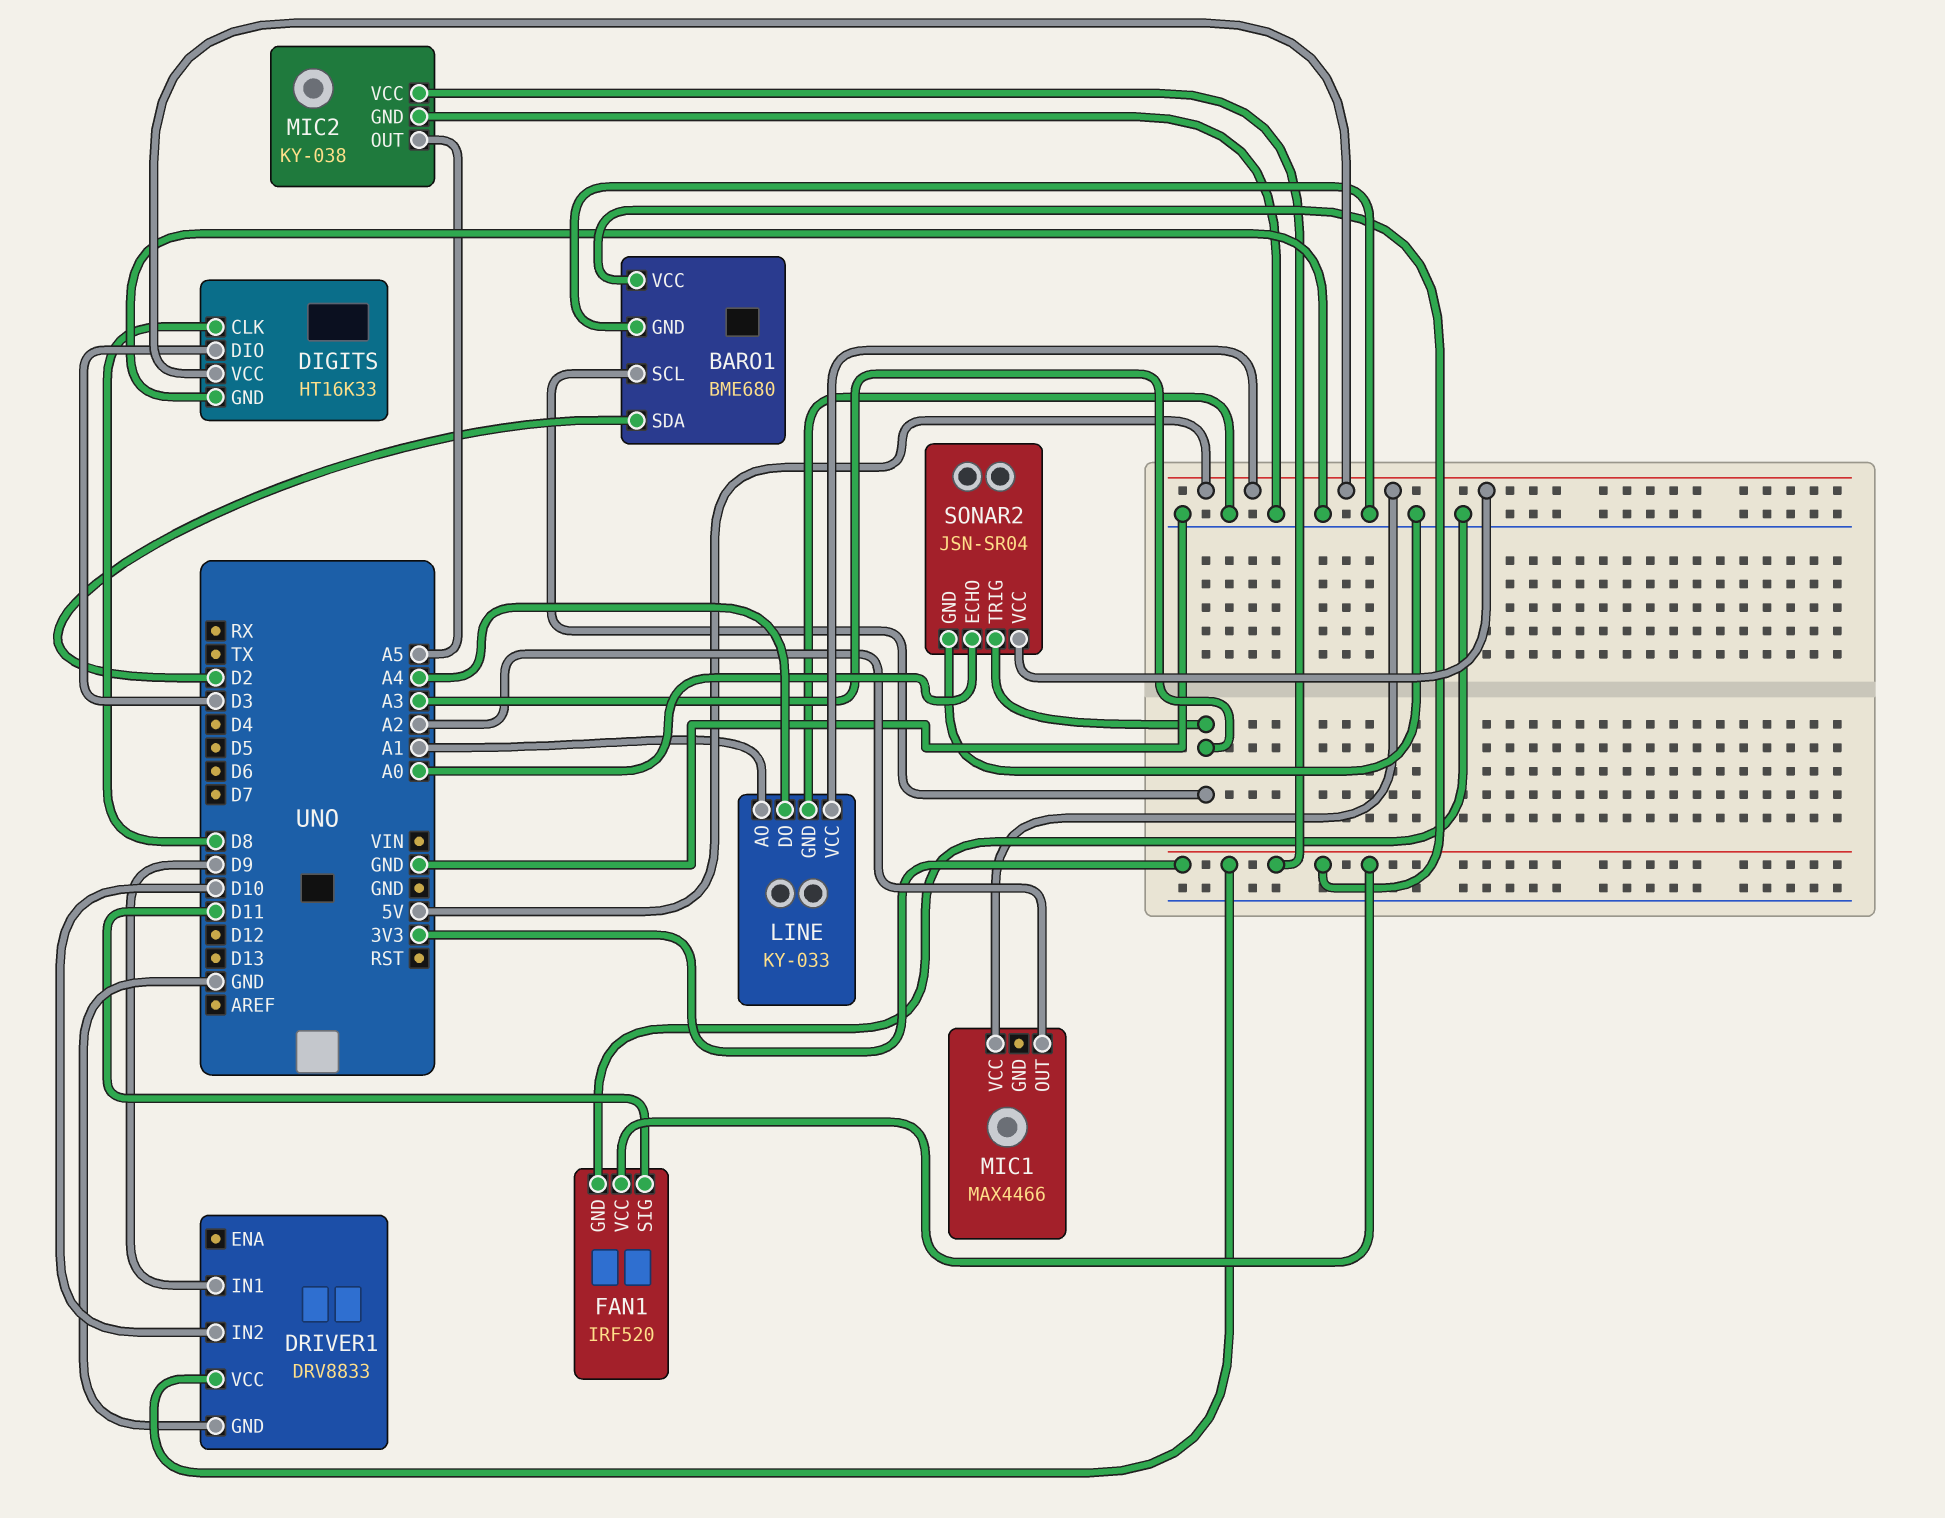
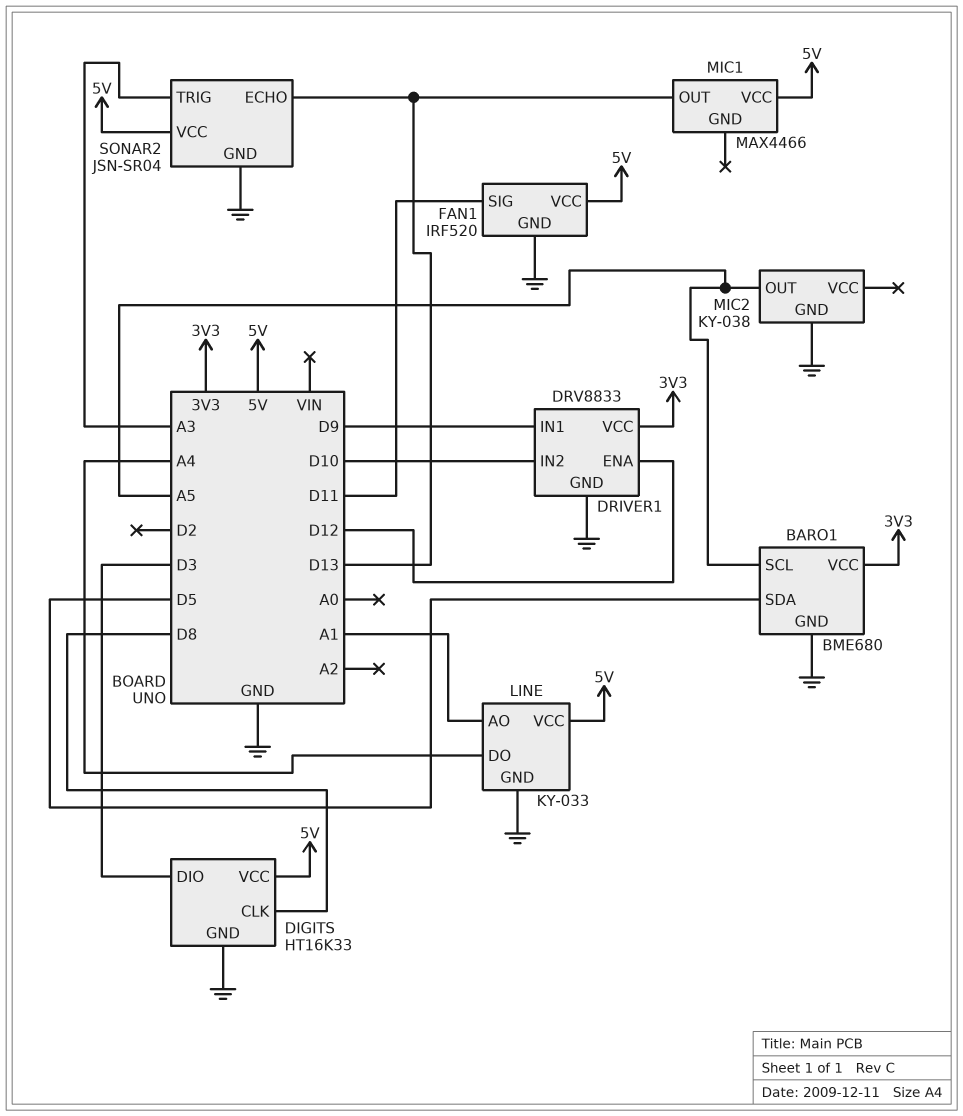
BARO1 pin SCL: A3 -> A5
BARO1 pin SDA: D2 -> D5
DRIVER1 pin ENA: none -> D12
FAN1 pin VCC: 3V3 -> 5V
MIC1 pin OUT: A2 -> D13
MIC2 pin VCC: 3V3 -> none
SONAR2 pin ECHO: A0 -> D13

